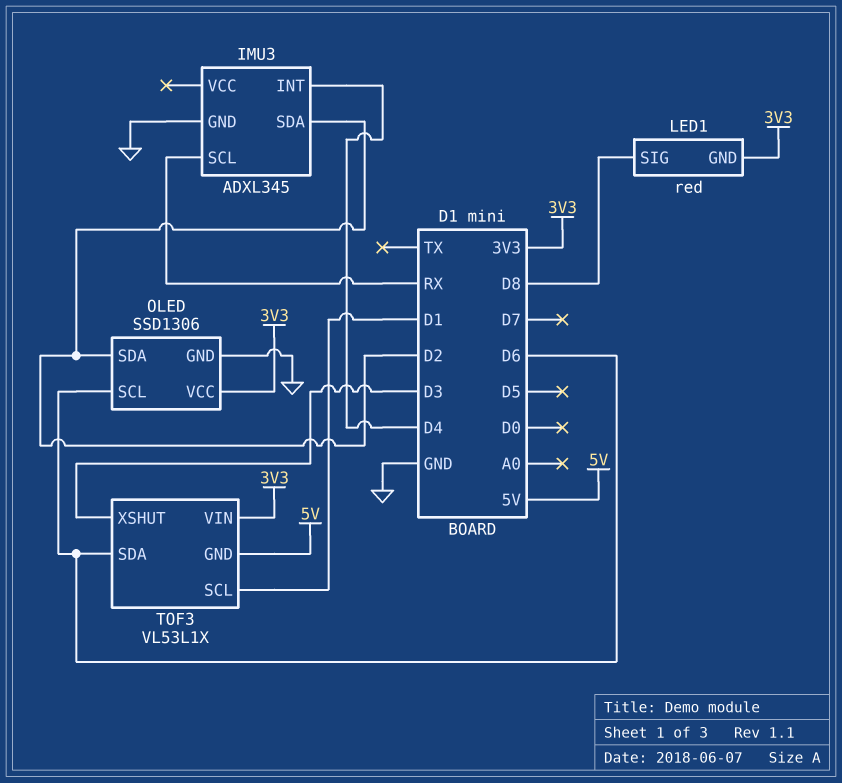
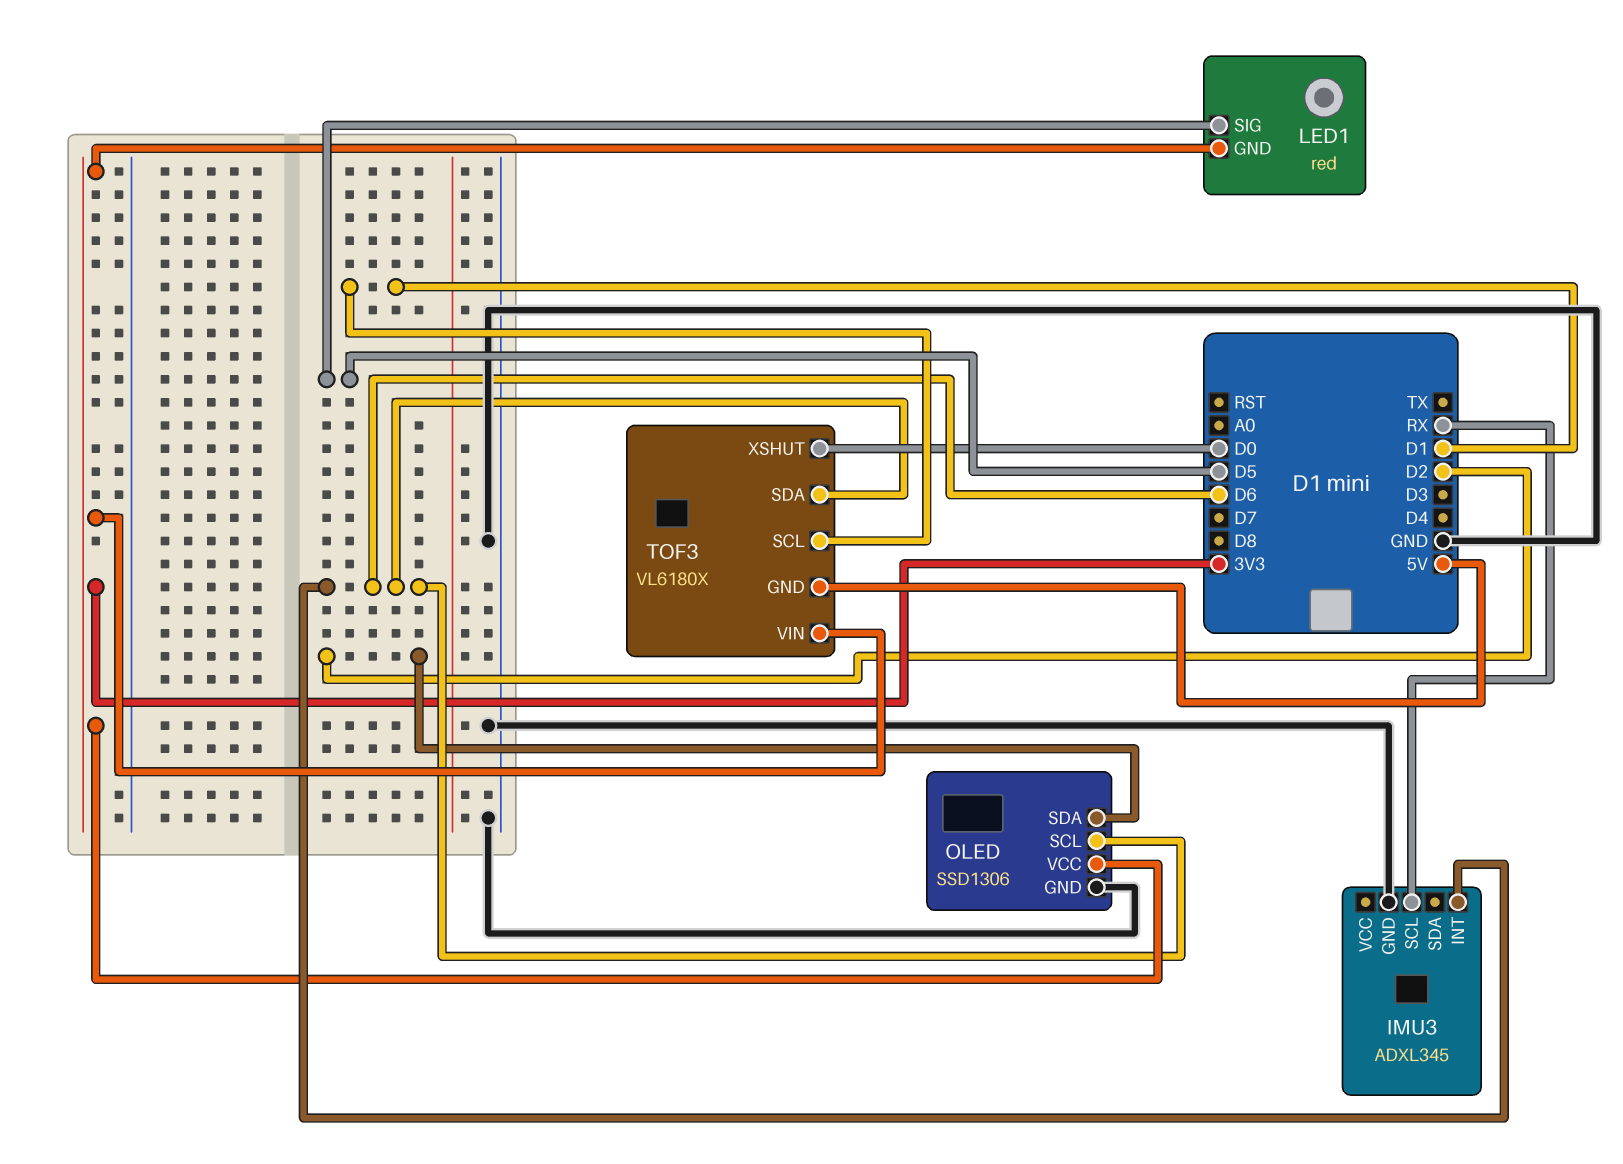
IMU3 pin INT: D4 -> D6
IMU3 pin SDA: D2 -> none
LED1 pin SIG: D8 -> D5
TOF3: VL53L1X -> VL6180X
TOF3 pin XSHUT: D3 -> D0

